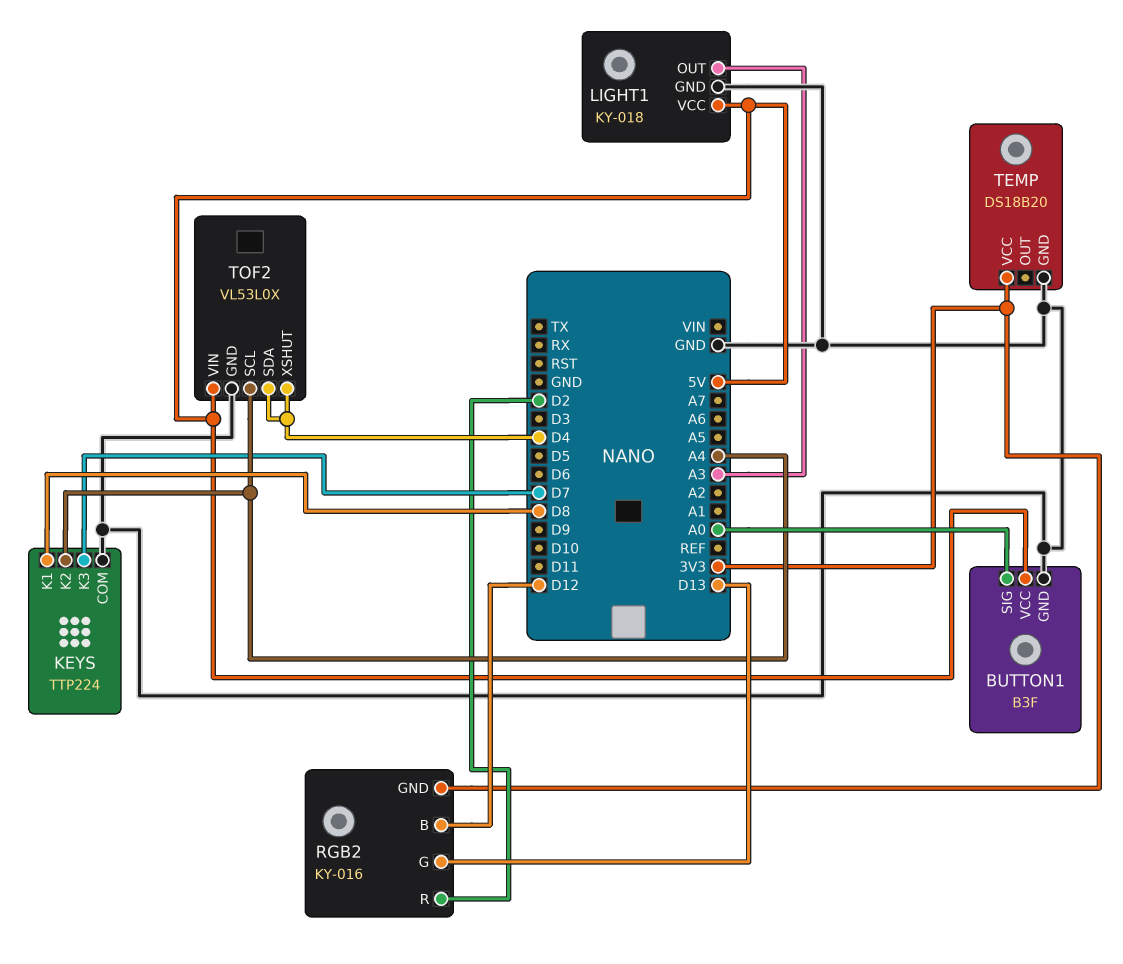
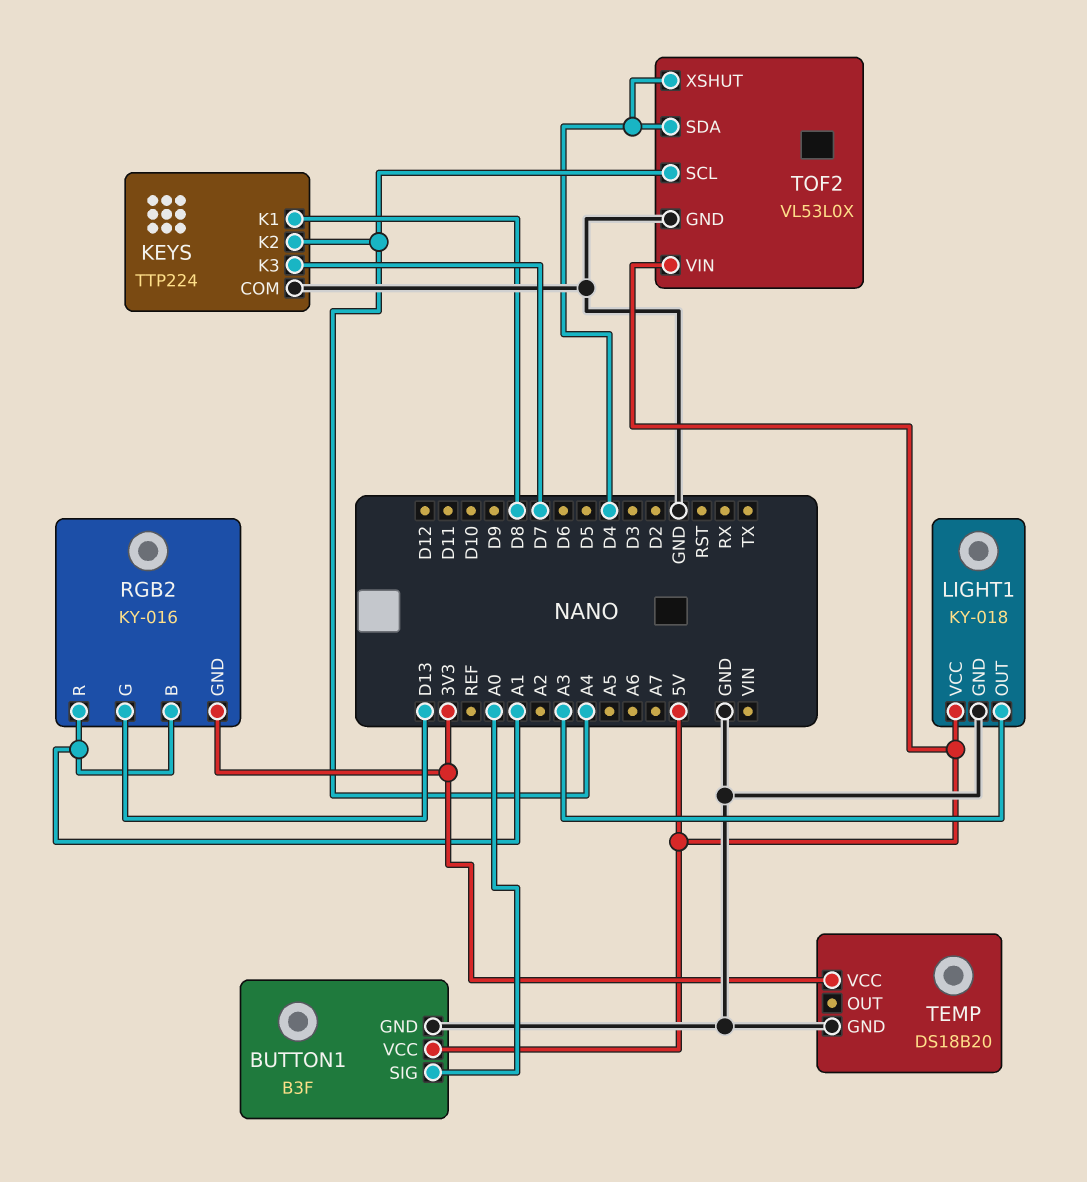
RGB2 pin B: D12 -> A1
RGB2 pin R: D2 -> A1

